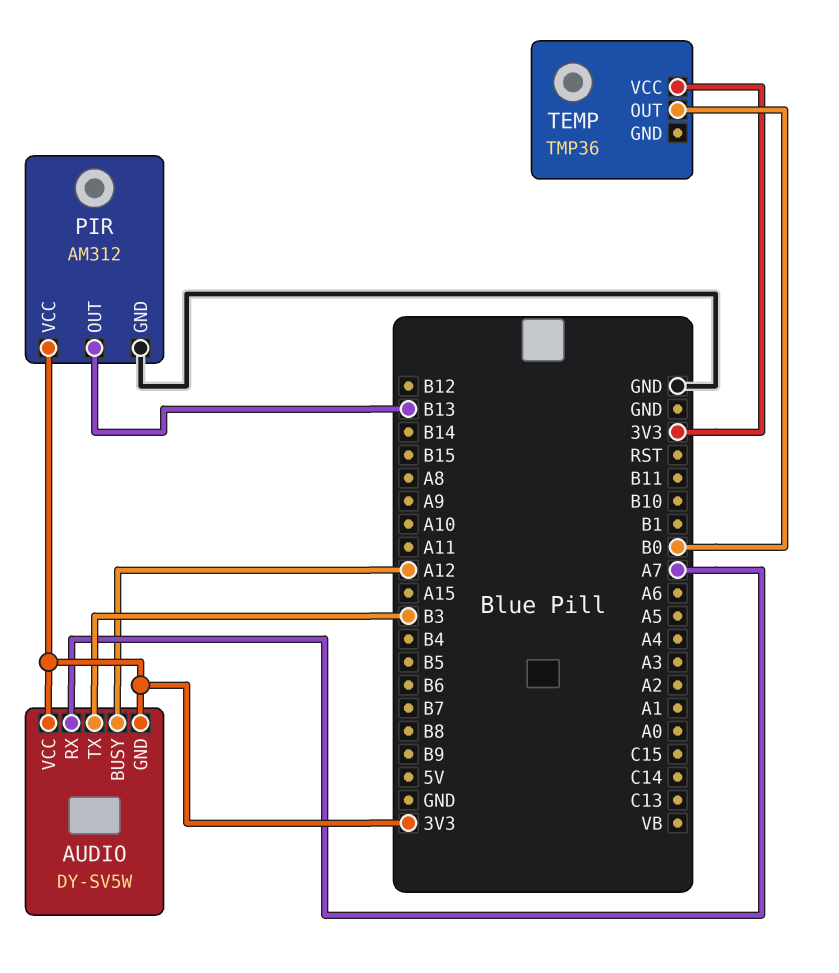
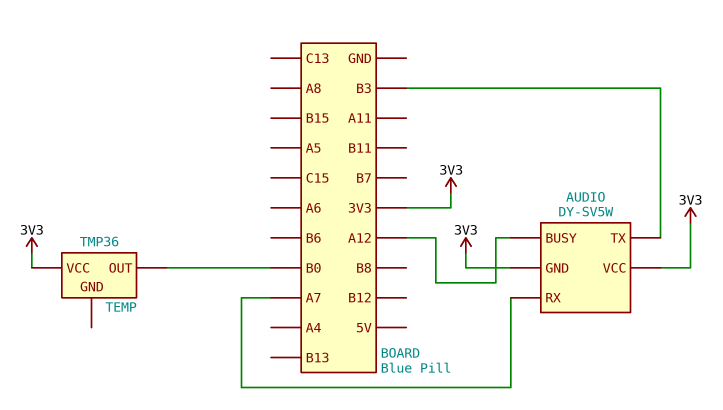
PIR: AM312 -> none
PIR pin GND: GND -> none
PIR pin OUT: B13 -> none
PIR pin VCC: 3V3 -> none

